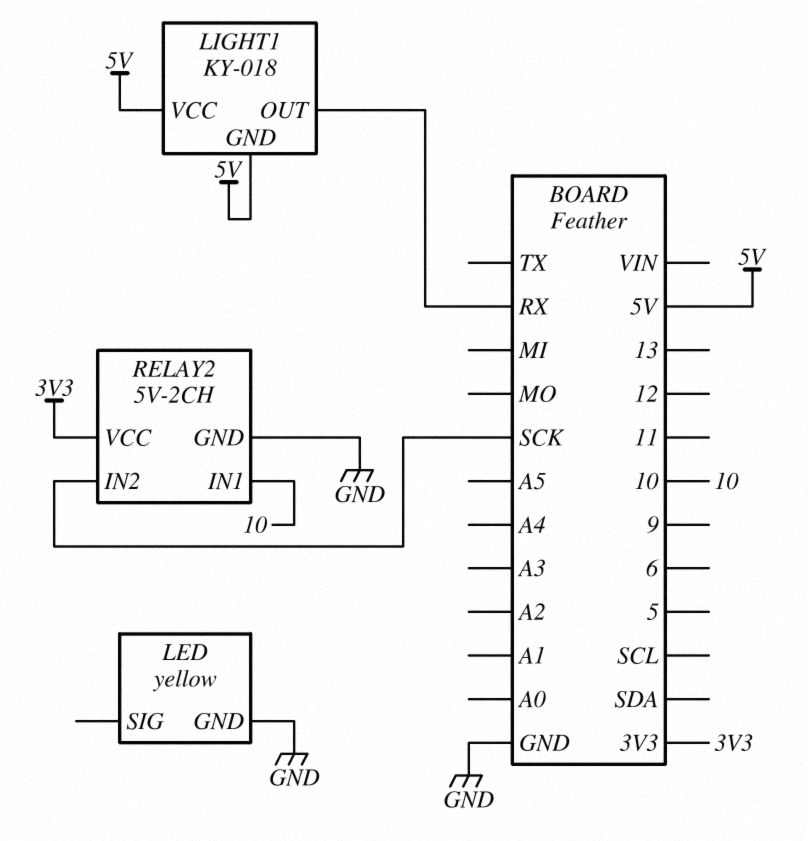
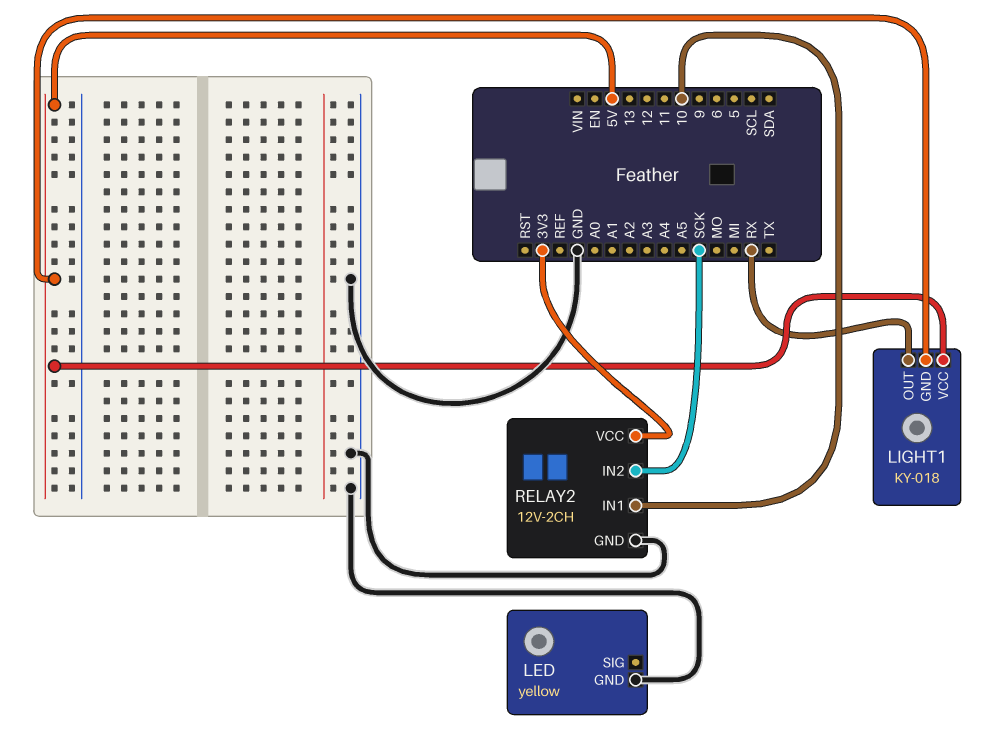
RELAY2: 5V-2CH -> 12V-2CH

